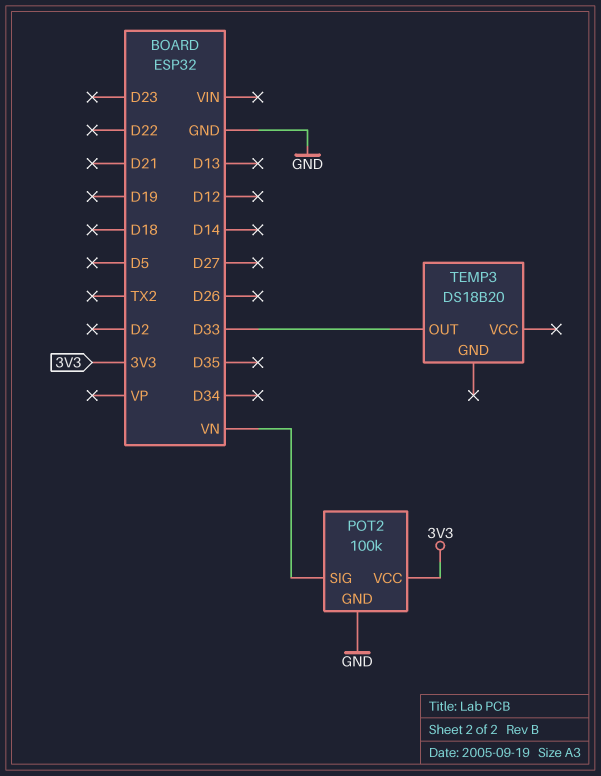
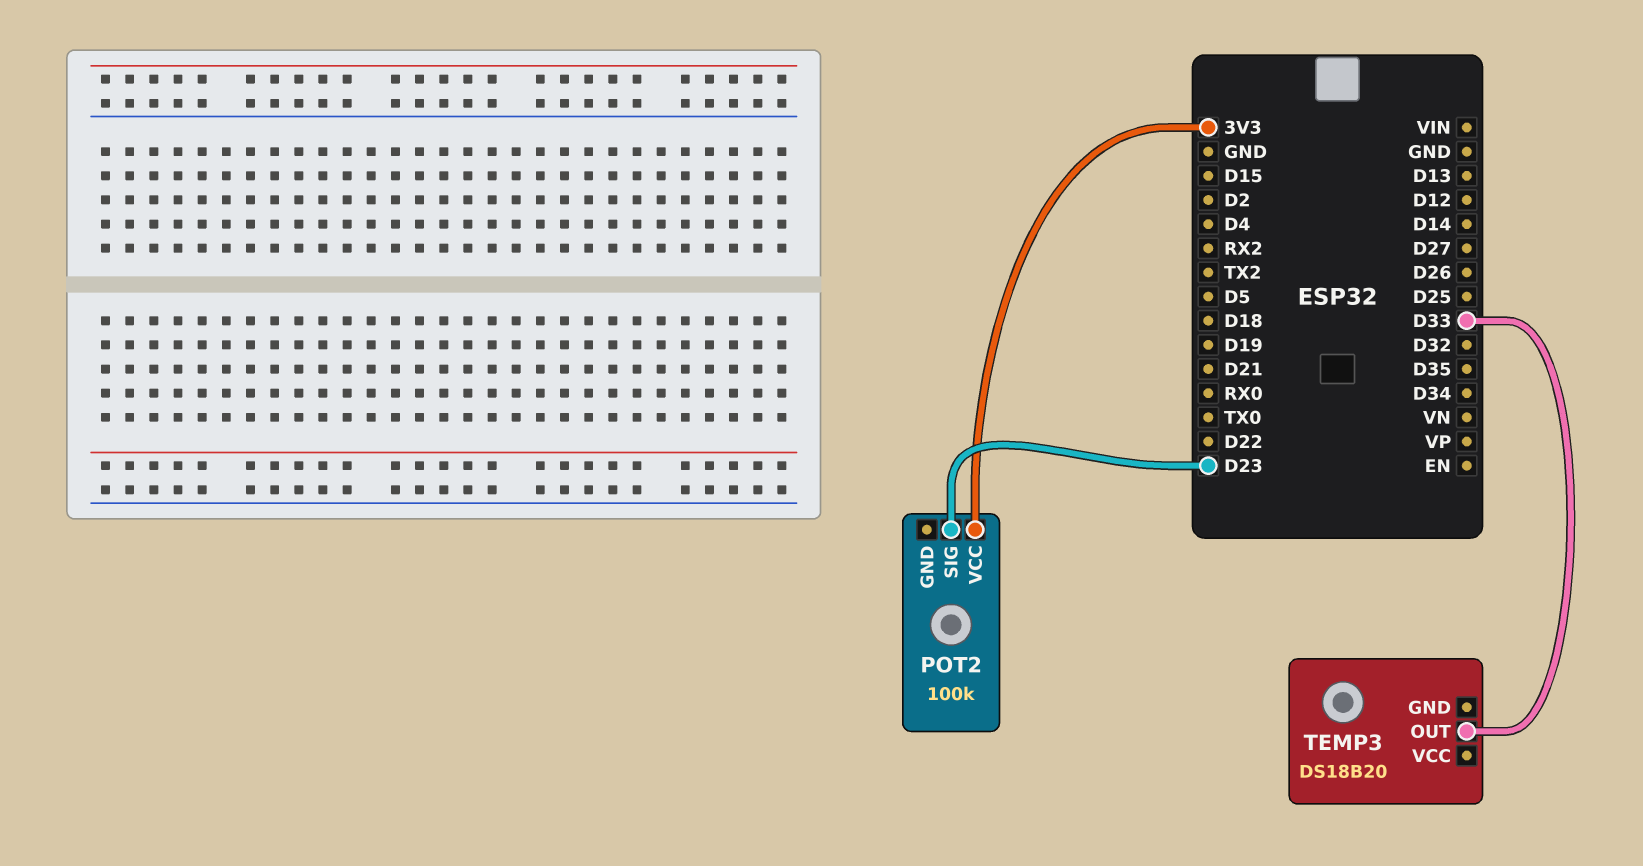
POT2 pin GND: GND -> none
POT2 pin SIG: VN -> D23

